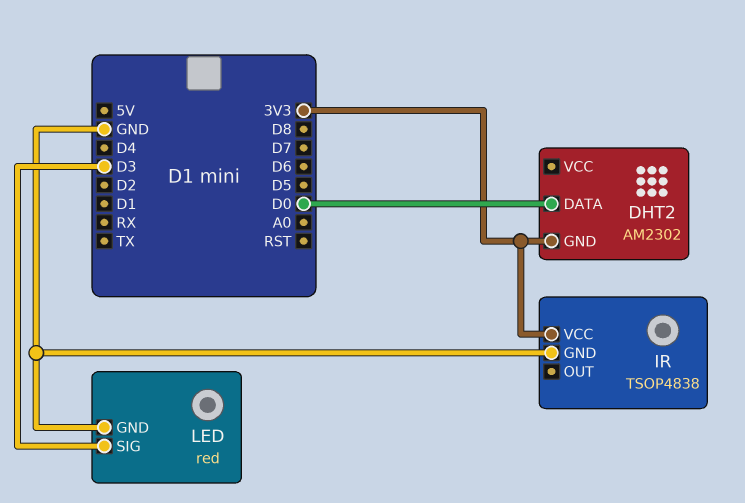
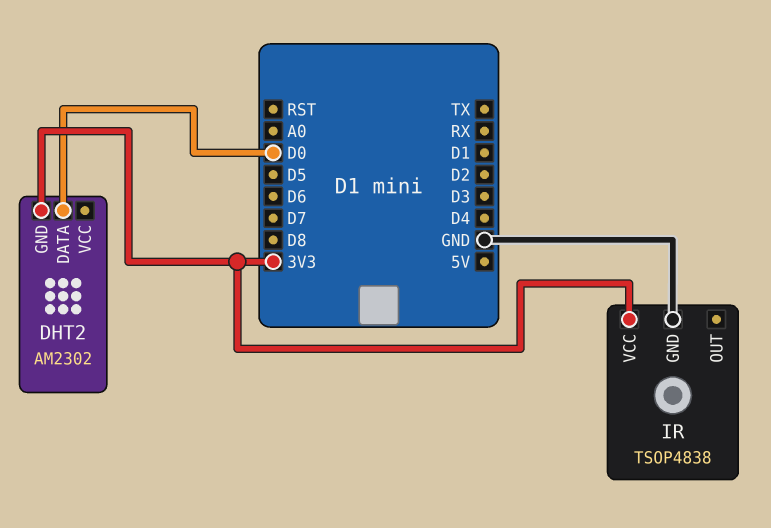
LED: red -> none
LED pin GND: GND -> none
LED pin SIG: D3 -> none

